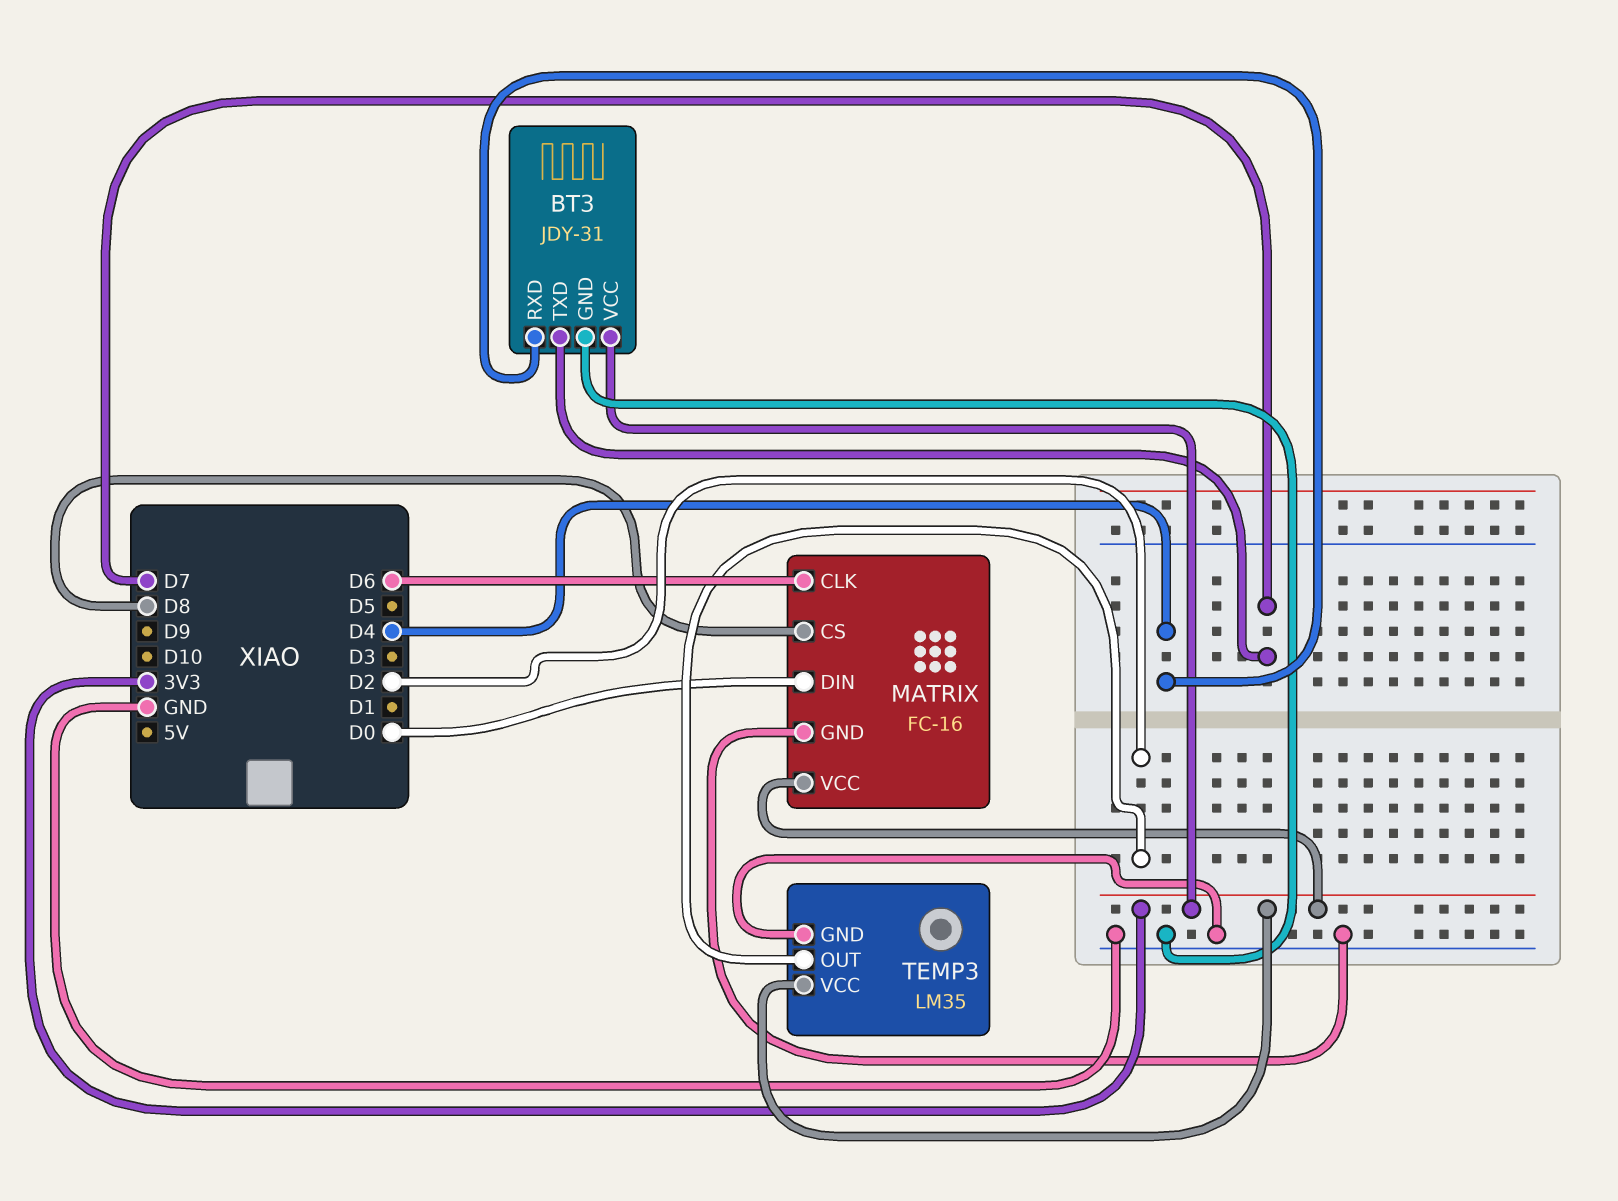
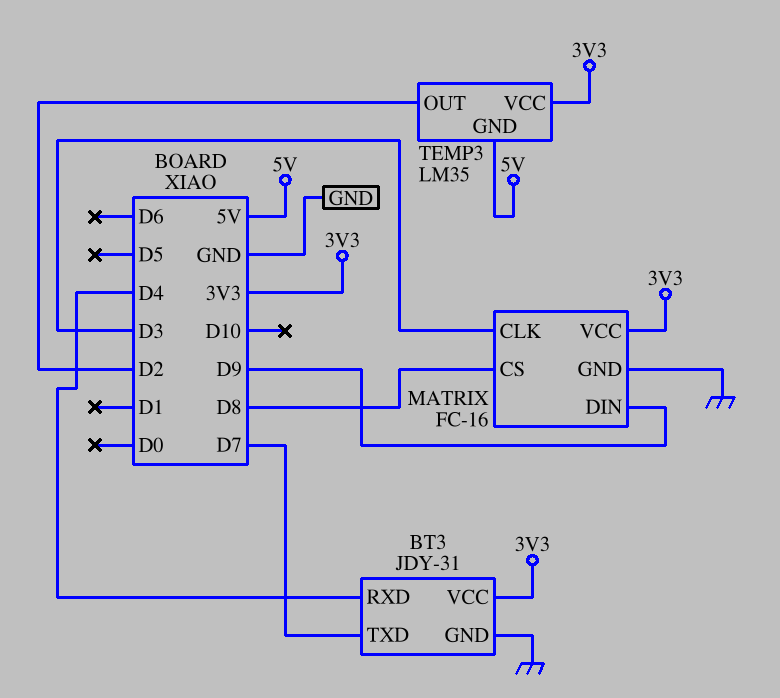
MATRIX pin CLK: D6 -> D3
MATRIX pin DIN: D0 -> D9
TEMP3 pin GND: GND -> 5V

